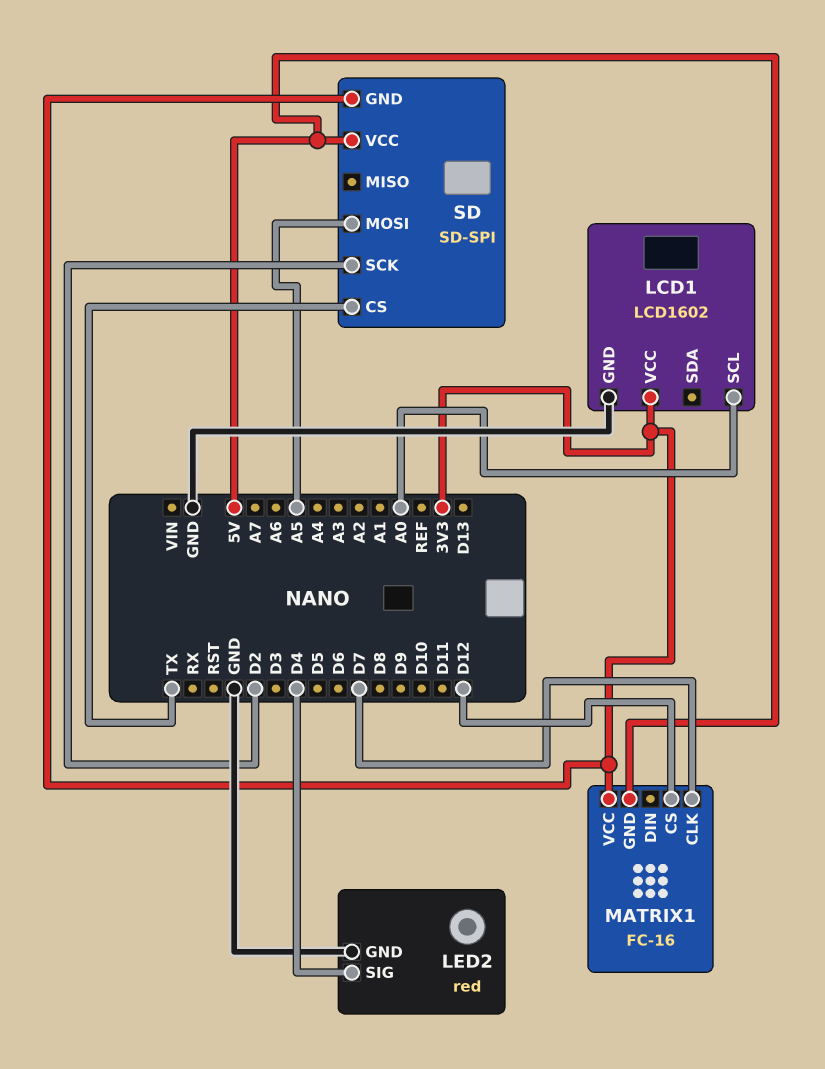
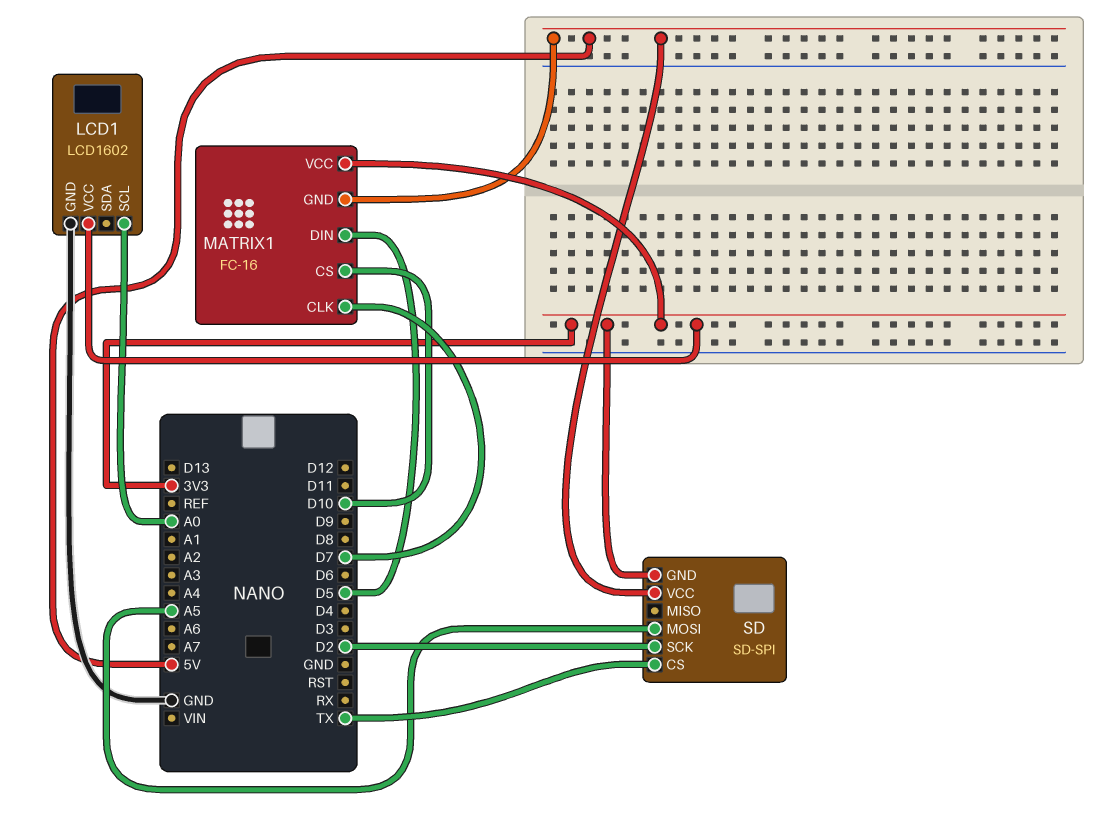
LED2: red -> none
LED2 pin GND: GND -> none
LED2 pin SIG: D4 -> none
MATRIX1 pin CS: D12 -> D10
MATRIX1 pin DIN: none -> D5

